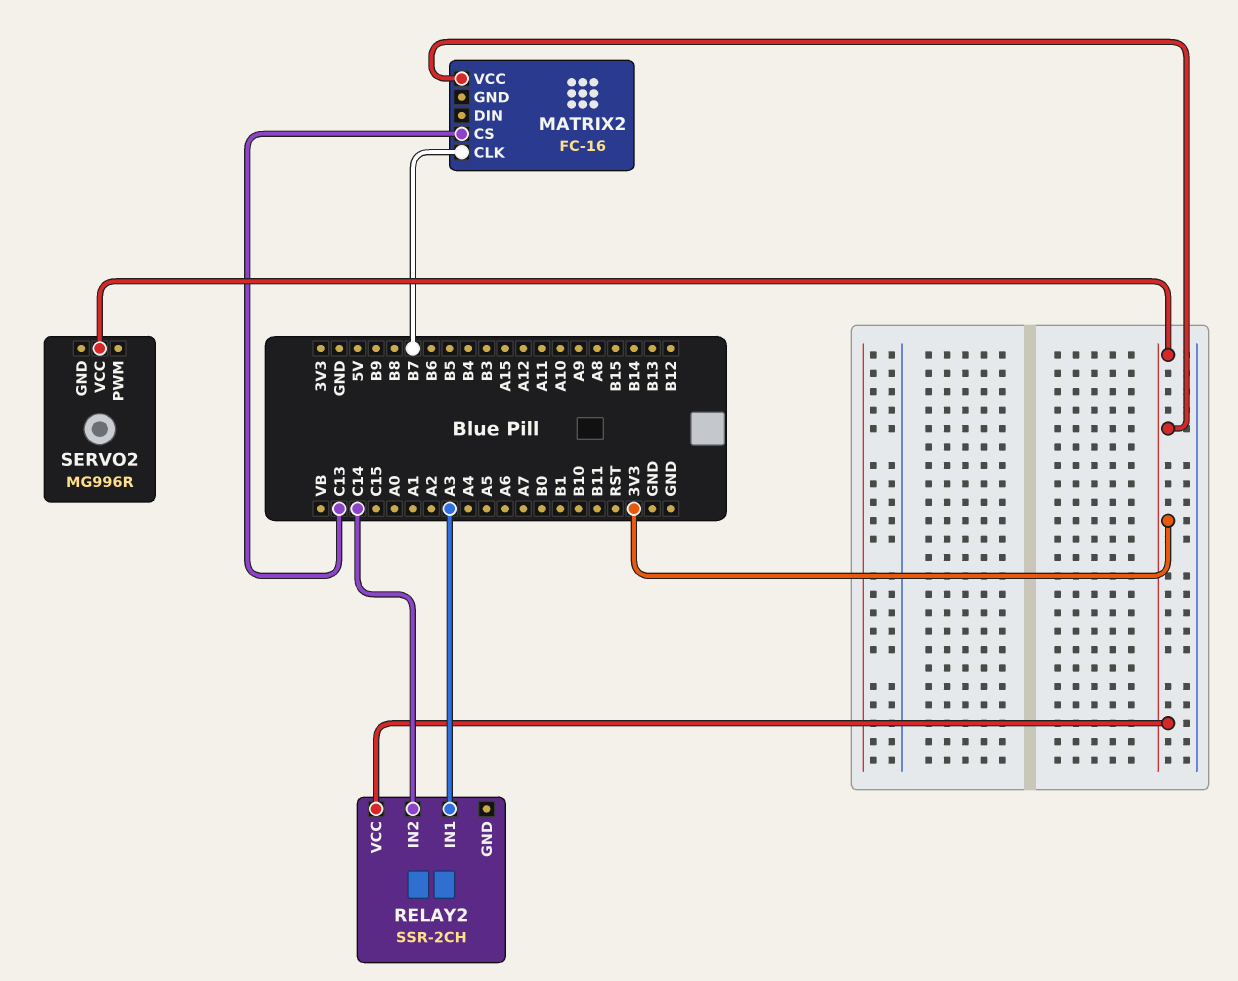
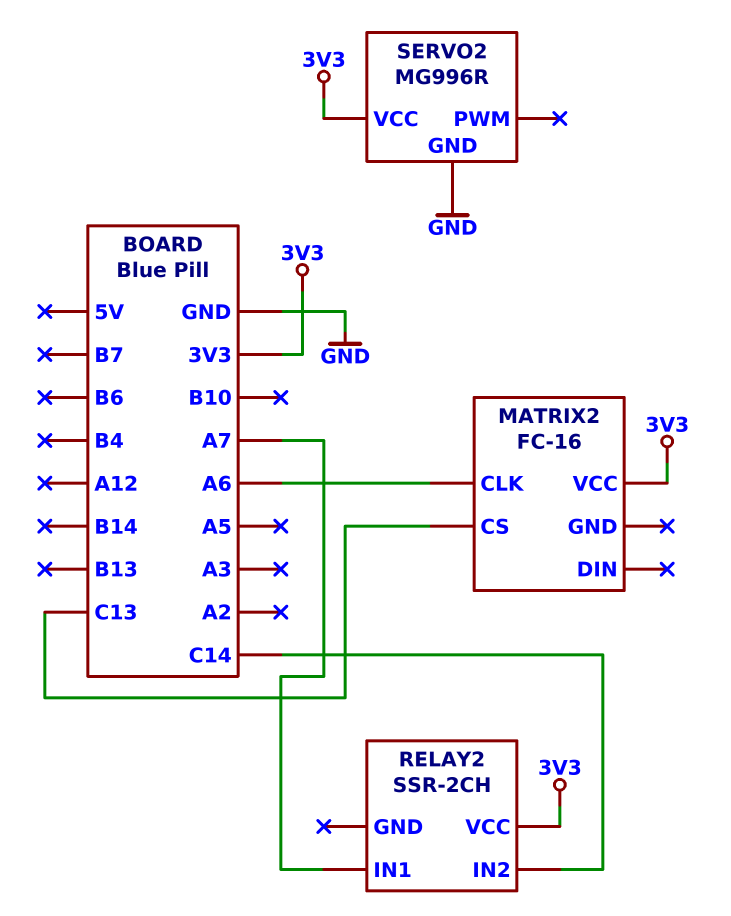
MATRIX2 pin CLK: B7 -> A6
RELAY2 pin IN1: A3 -> A7
SERVO2 pin GND: none -> GND

